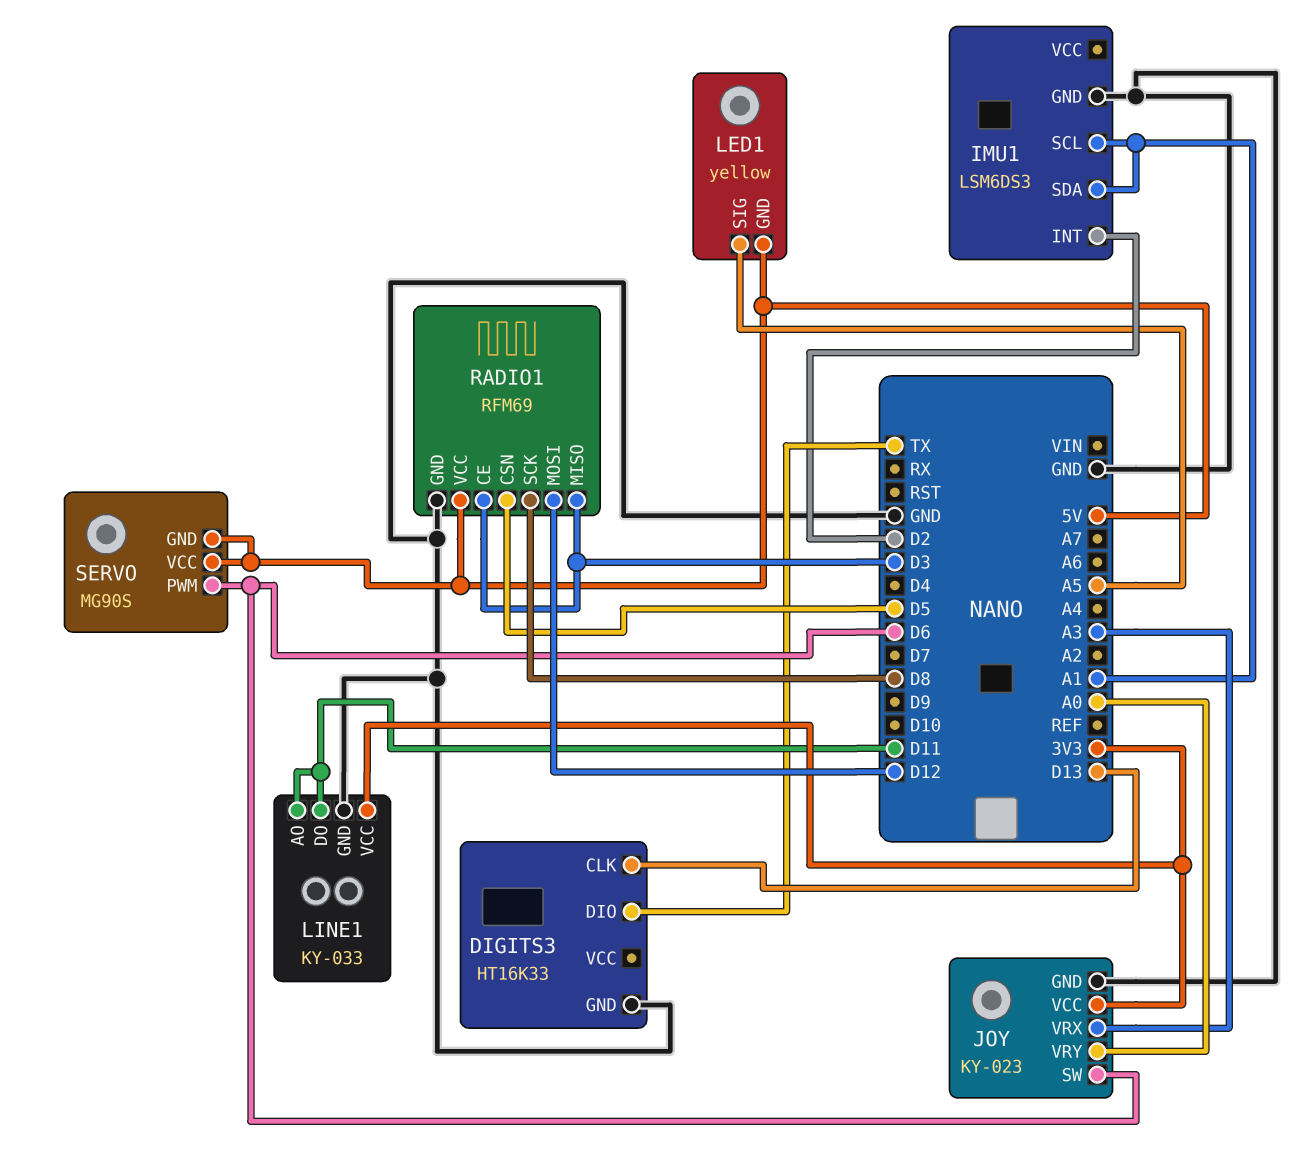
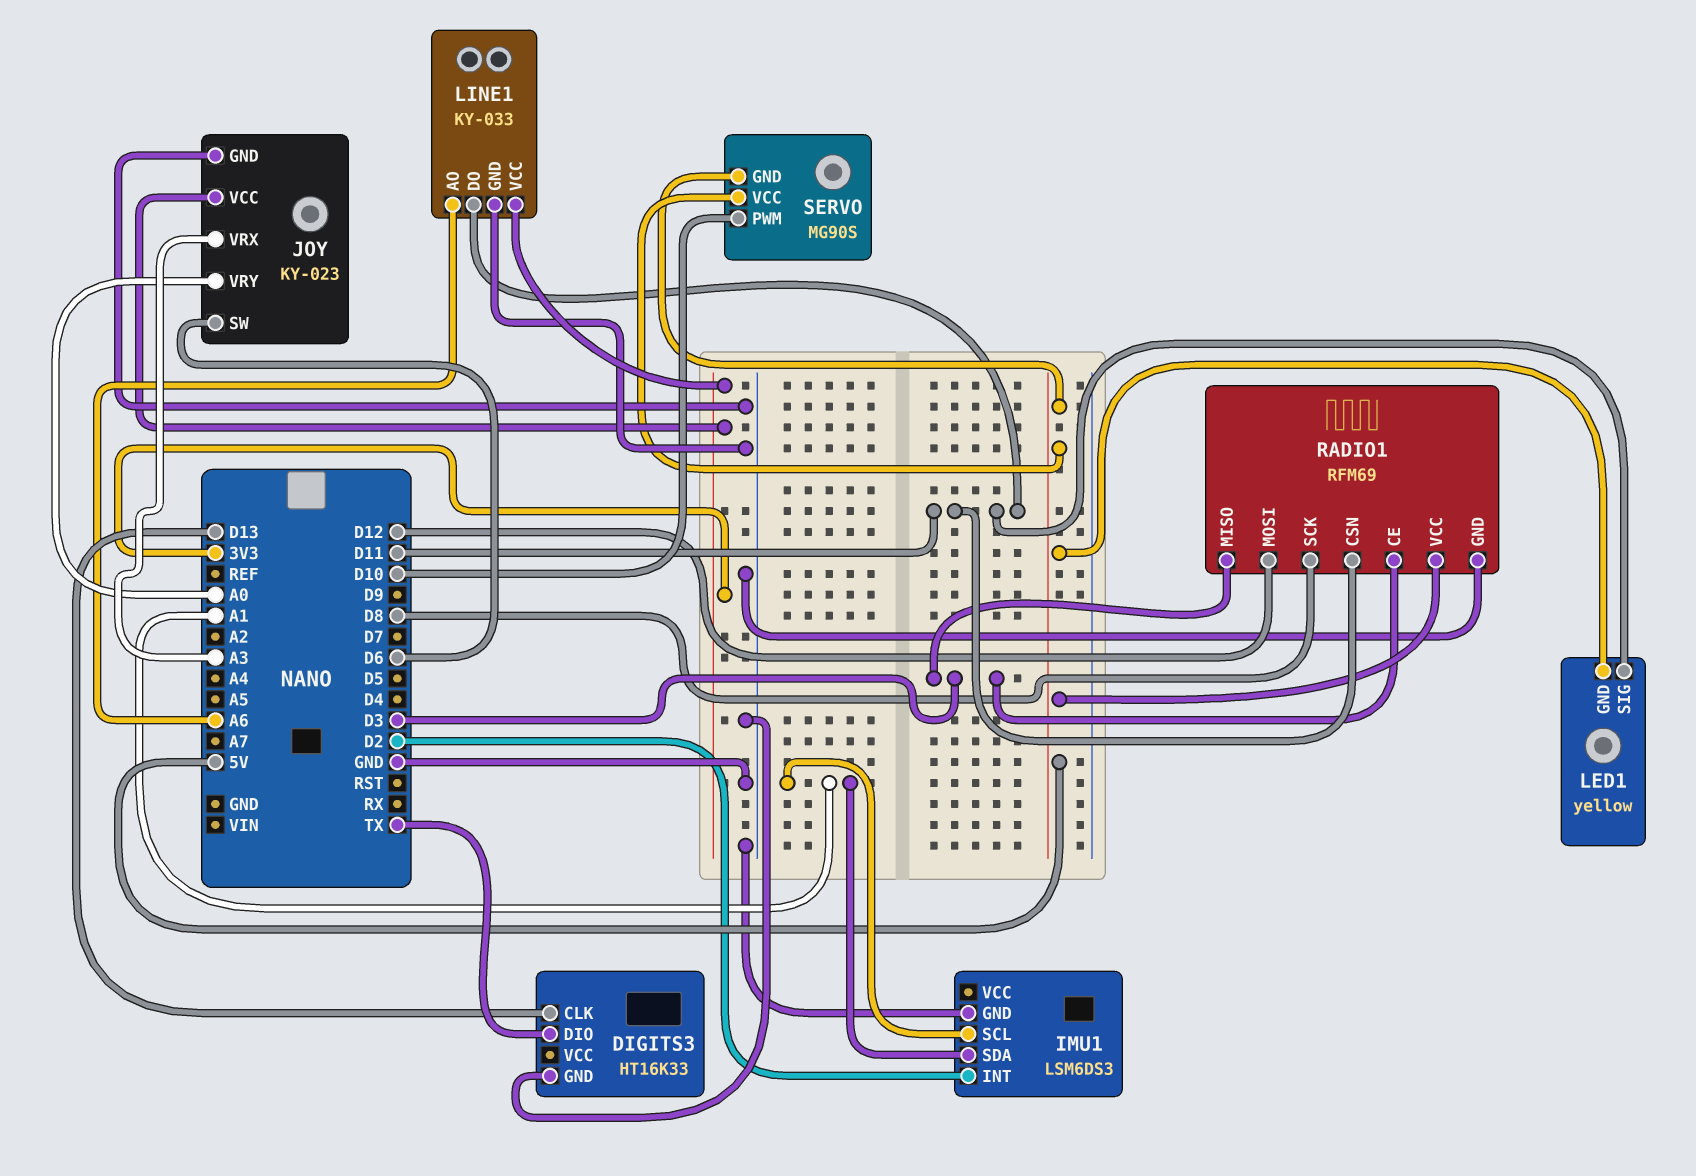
LED1 pin SIG: A5 -> D11
LINE1 pin AO: D11 -> A6
RADIO1 pin CSN: D5 -> D11
SERVO pin PWM: D6 -> D10

